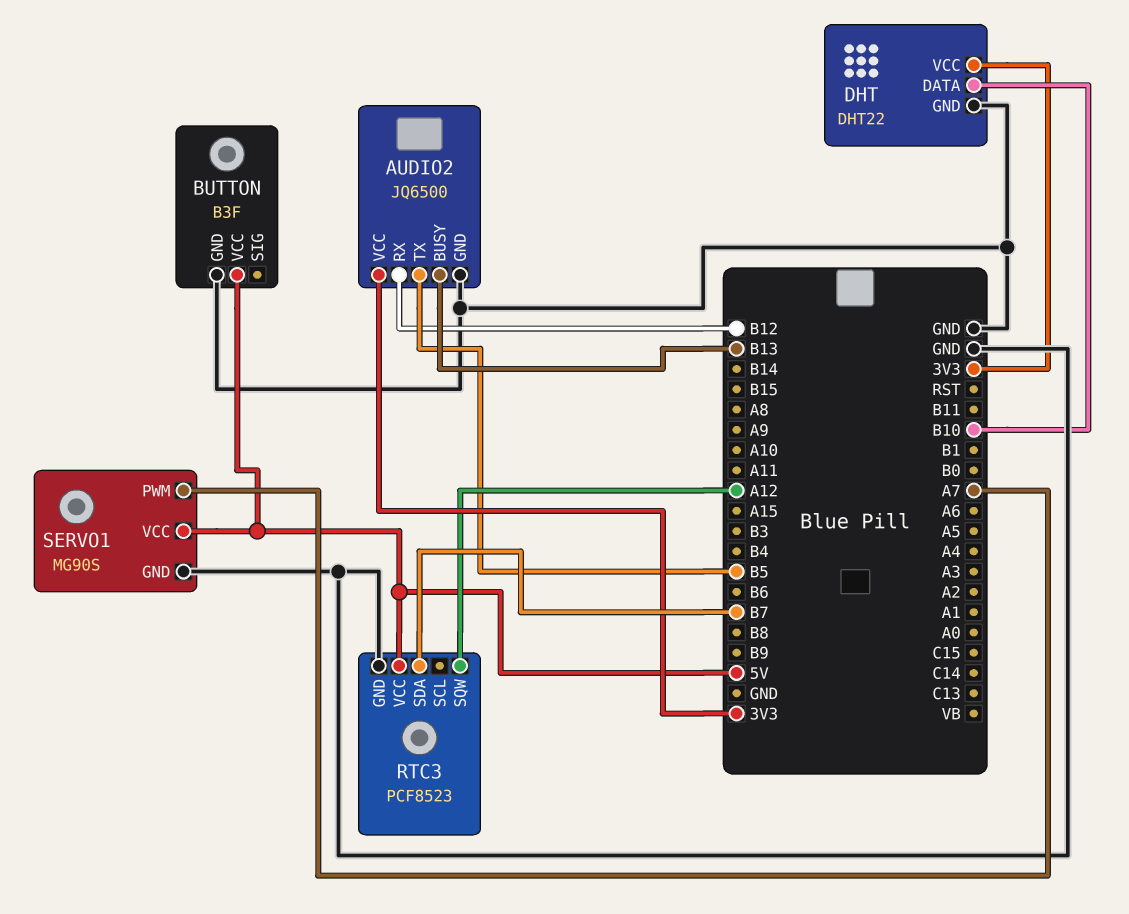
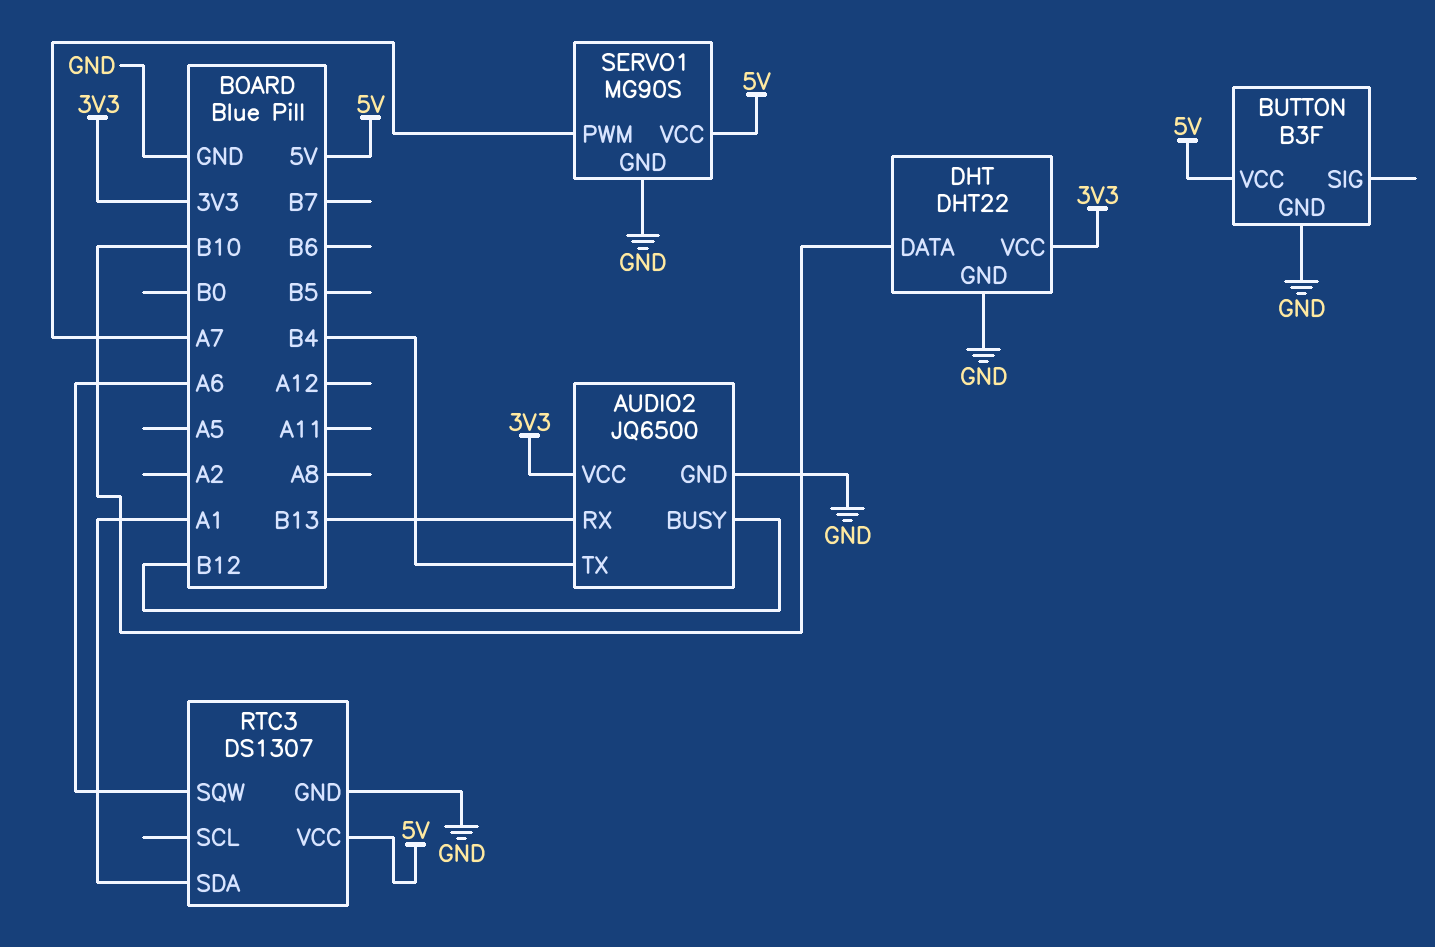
AUDIO2 pin BUSY: B13 -> B12
AUDIO2 pin RX: B12 -> B13
AUDIO2 pin TX: B5 -> B4
RTC3: PCF8523 -> DS1307
RTC3 pin SDA: B7 -> A1
RTC3 pin SQW: A12 -> A6

